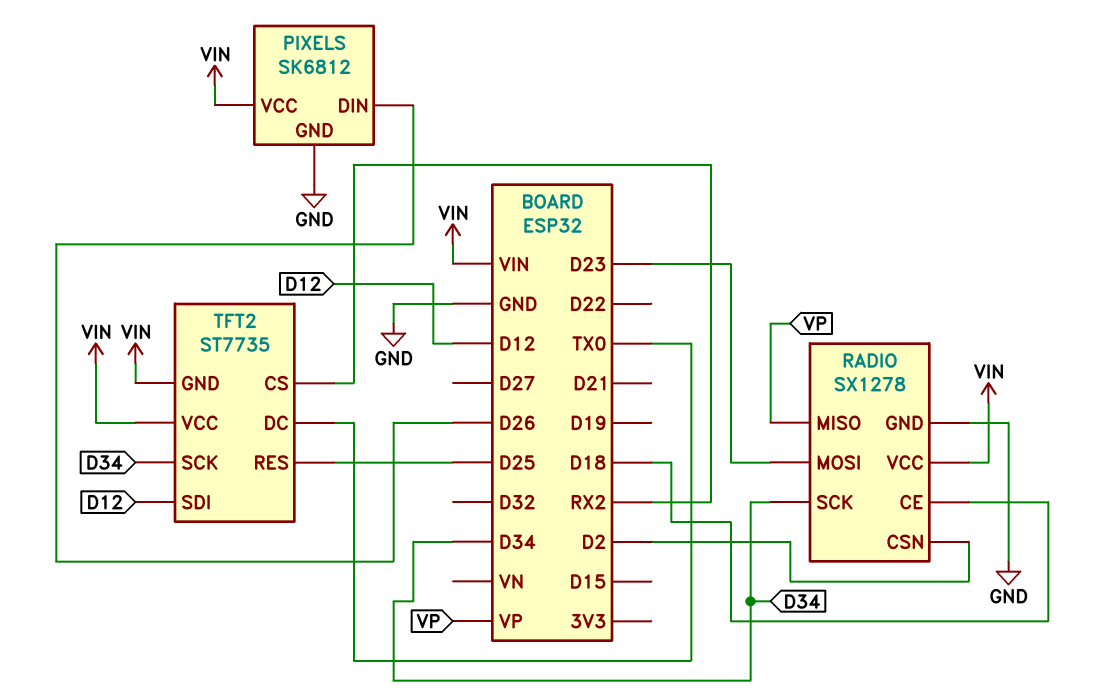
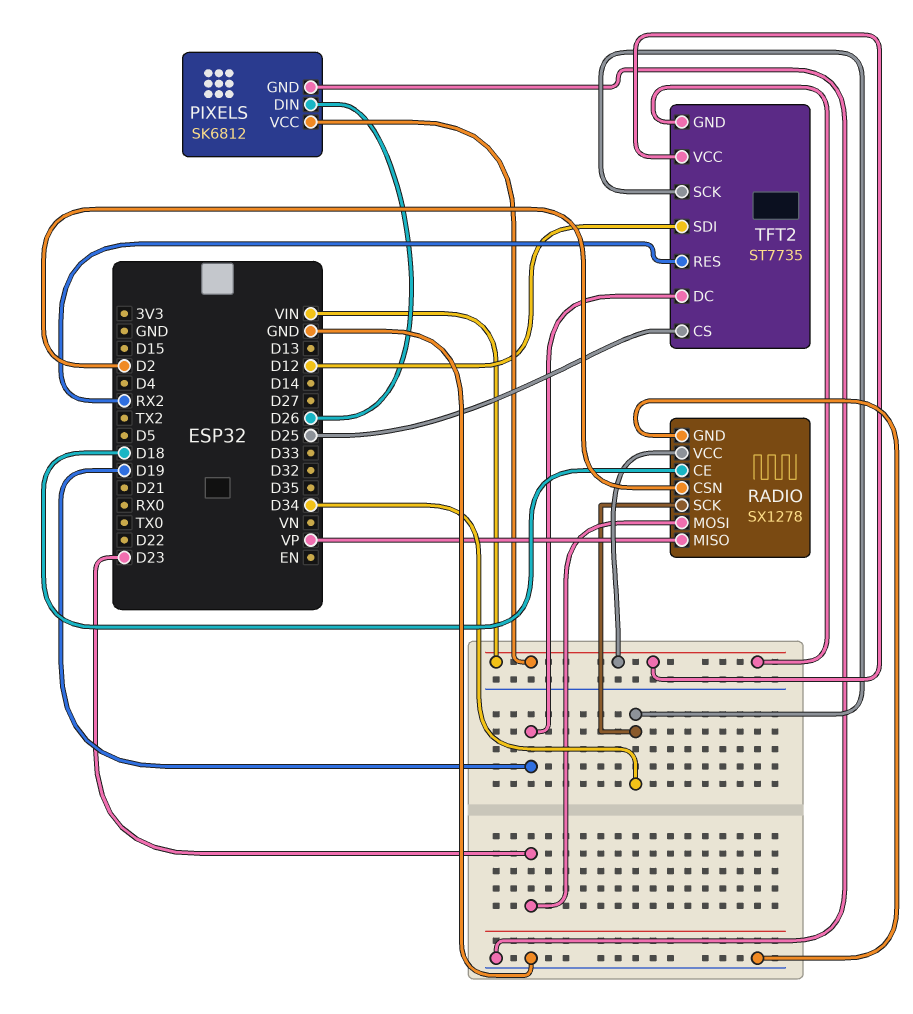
TFT2 pin CS: RX2 -> D25
TFT2 pin DC: TX0 -> D19
TFT2 pin RES: D25 -> RX2

